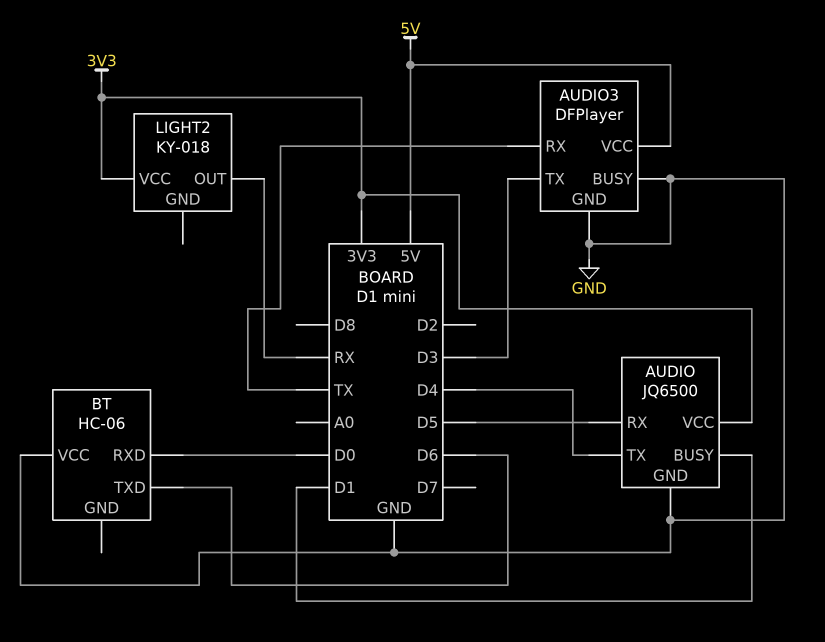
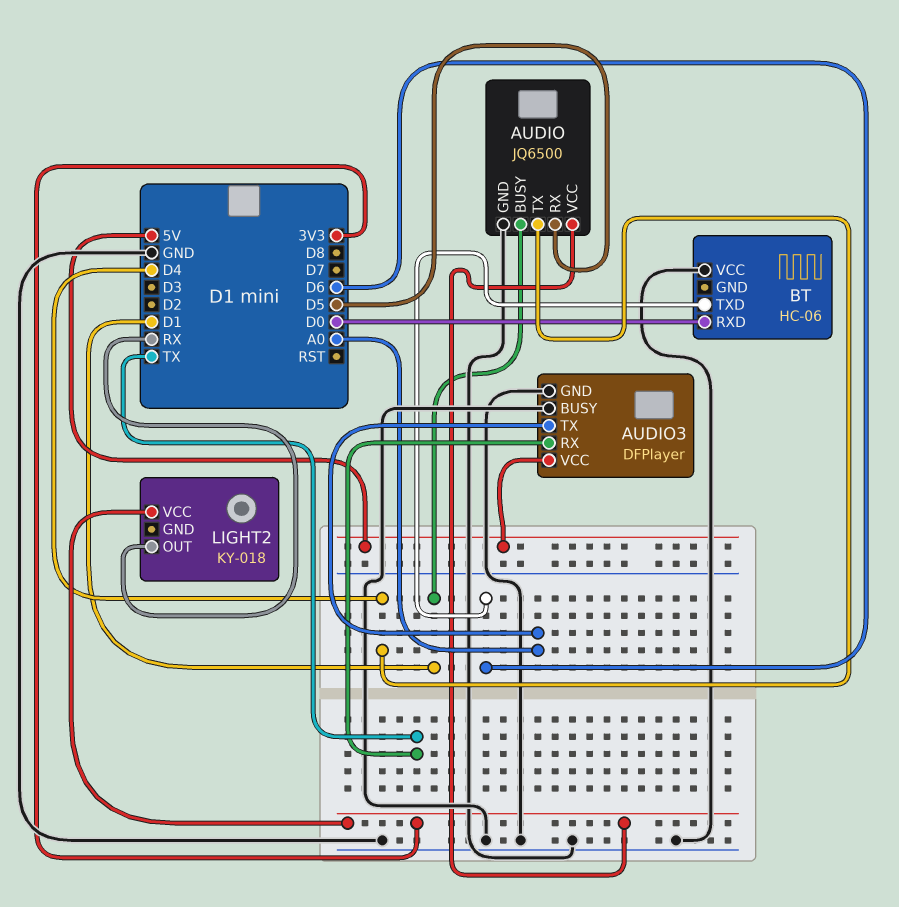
AUDIO3 pin TX: D3 -> A0

